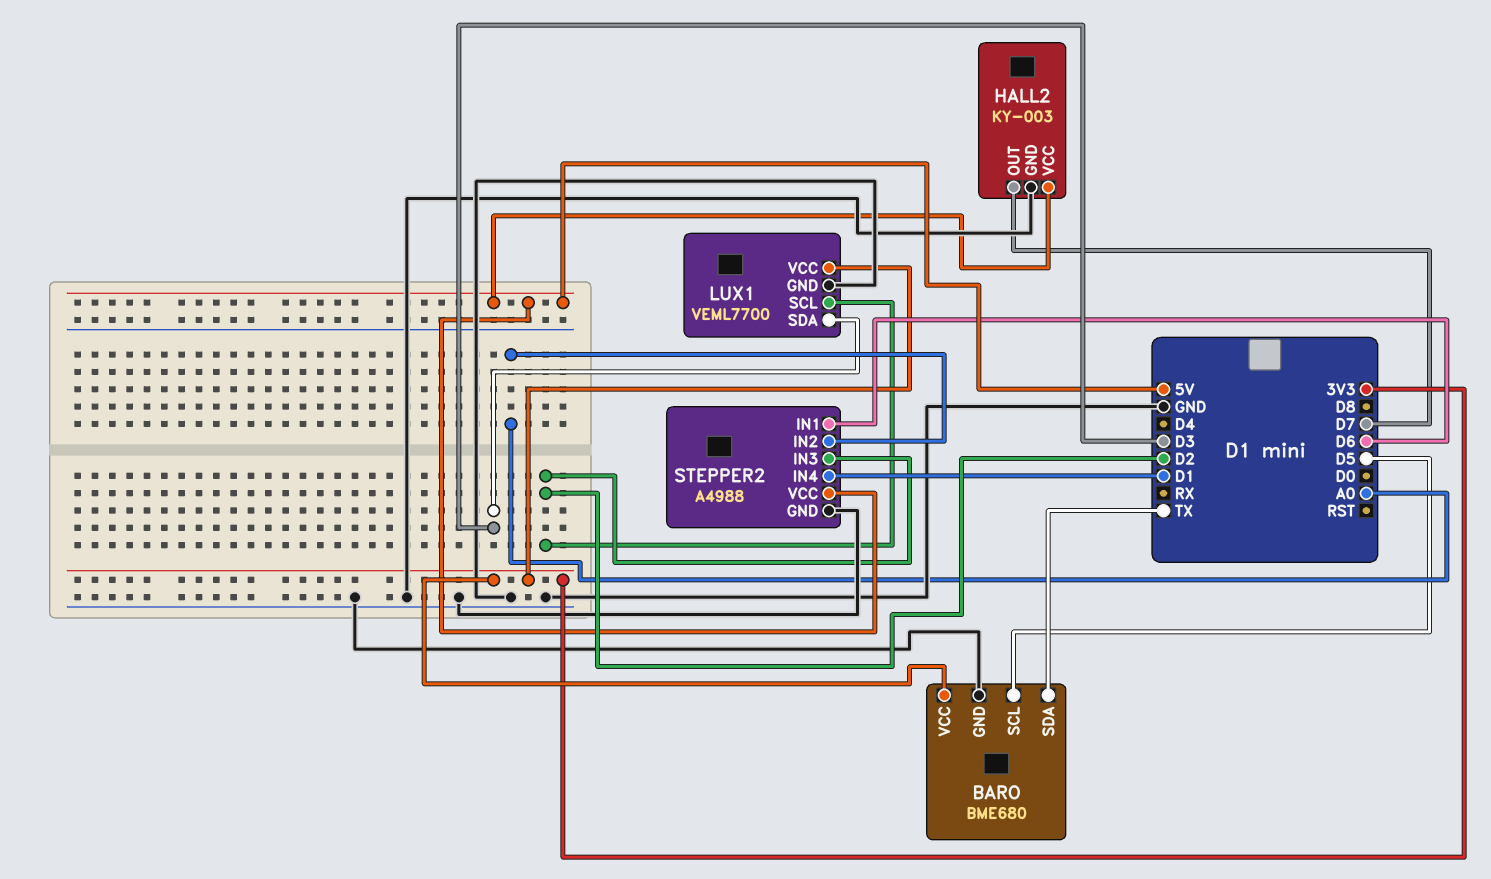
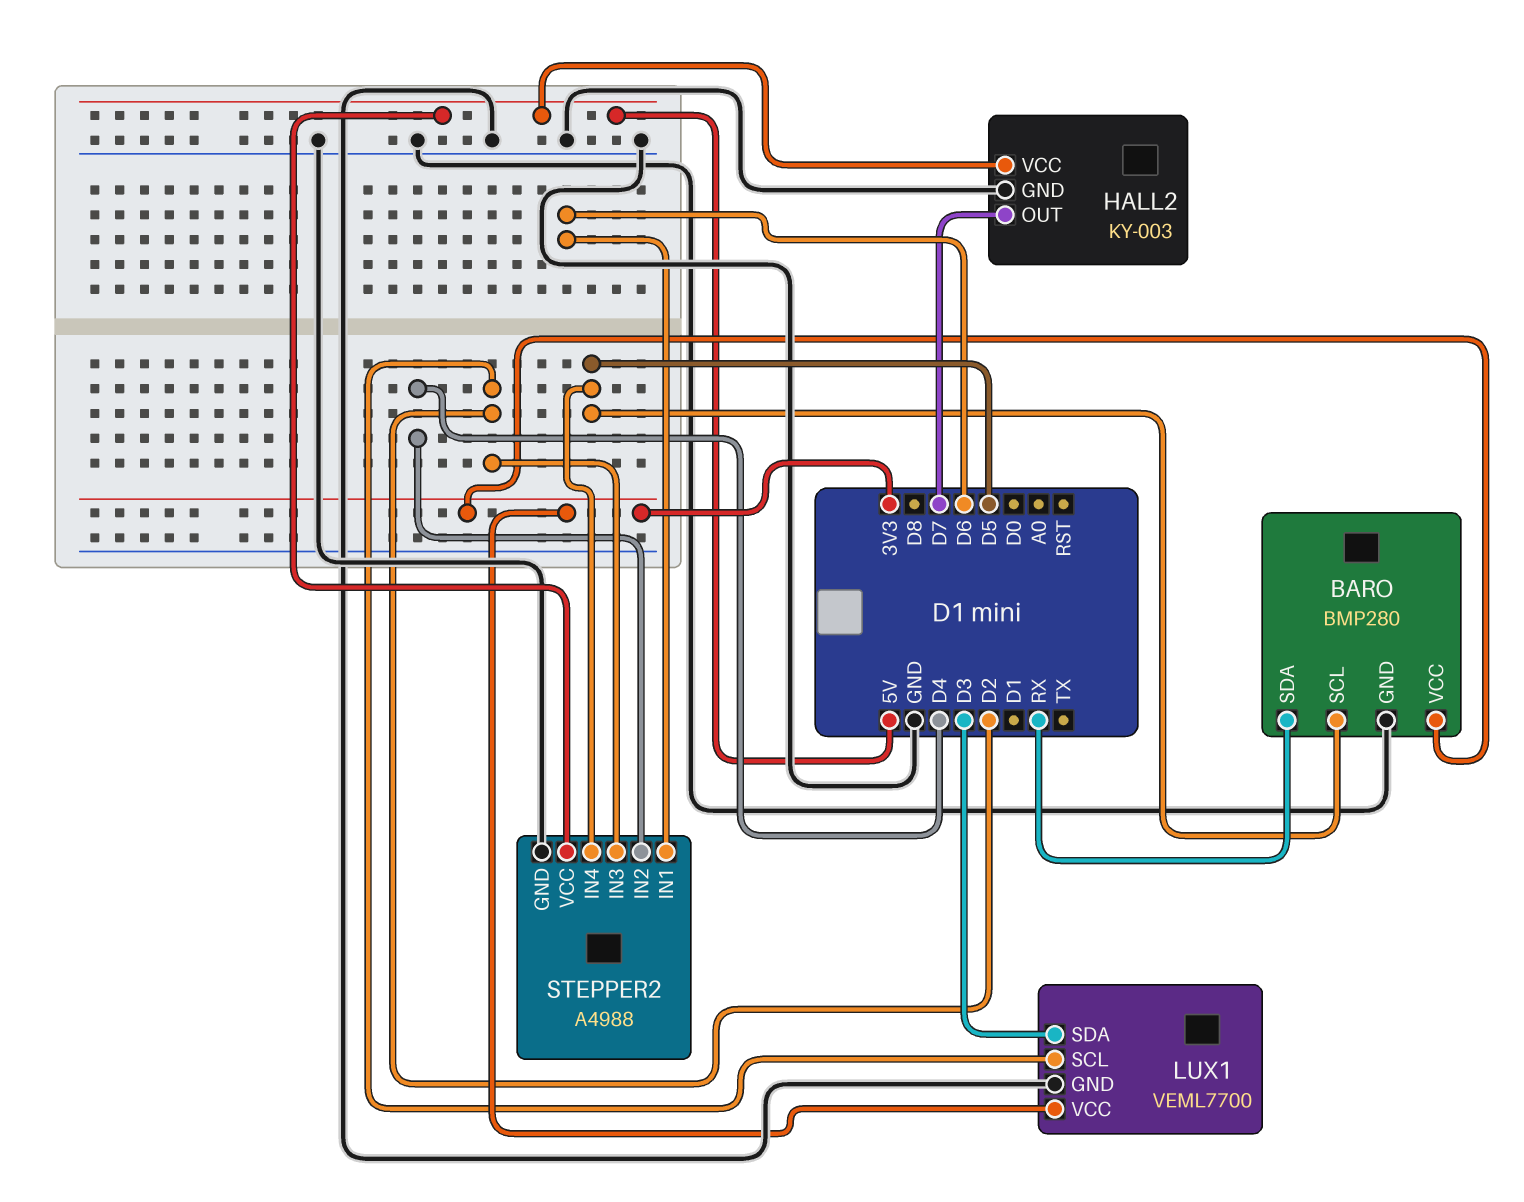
BARO: BME680 -> BMP280
BARO pin SDA: TX -> RX
STEPPER2 pin IN2: A0 -> D4
STEPPER2 pin IN4: D1 -> D5

